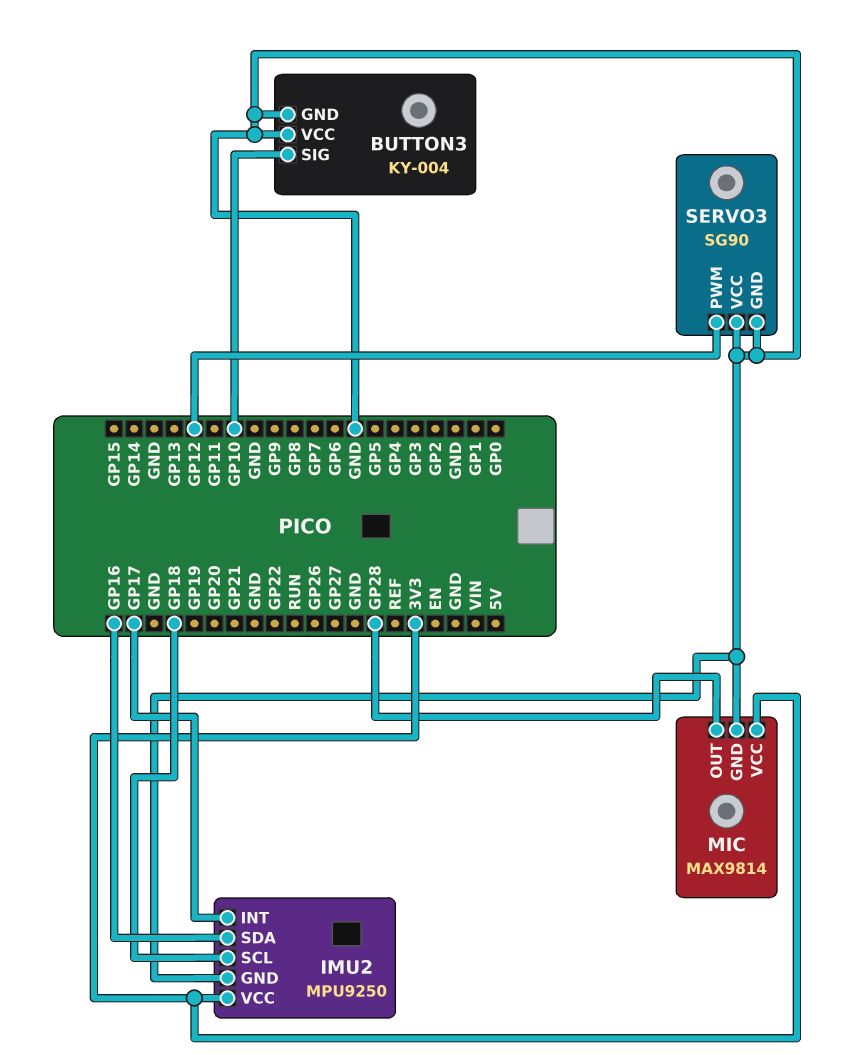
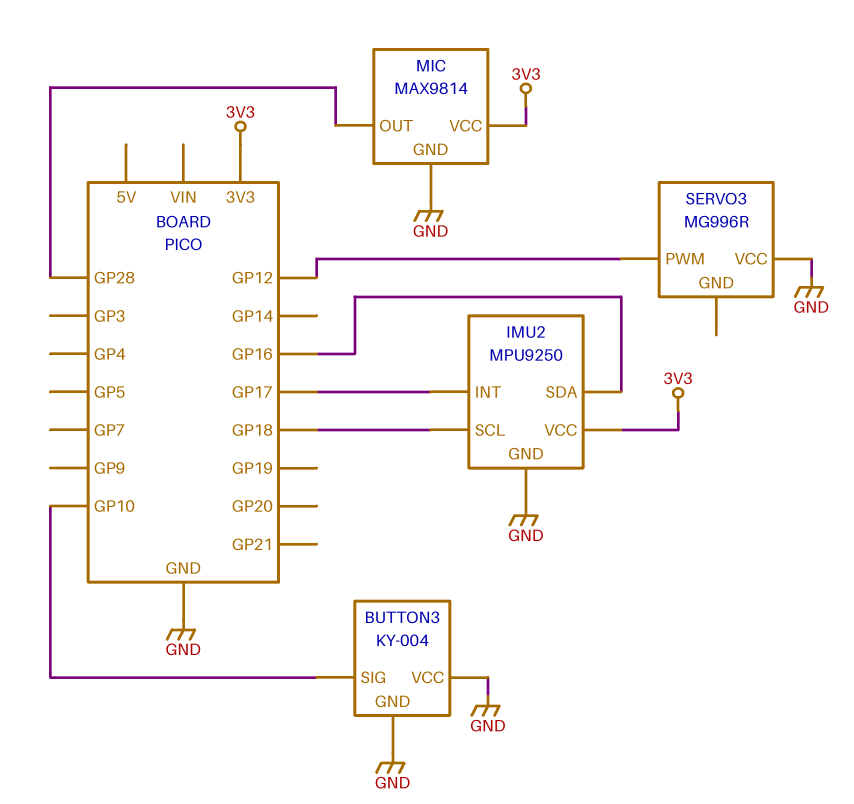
SERVO3: SG90 -> MG996R
SERVO3 pin GND: GND -> none

